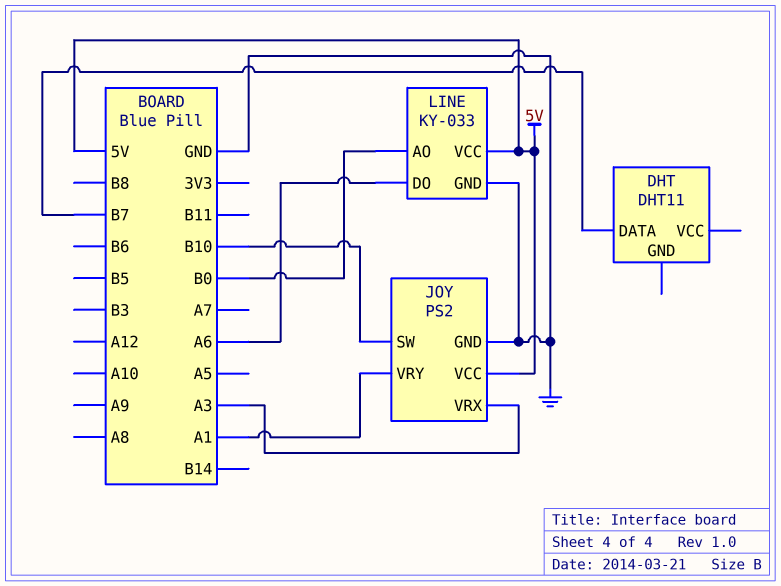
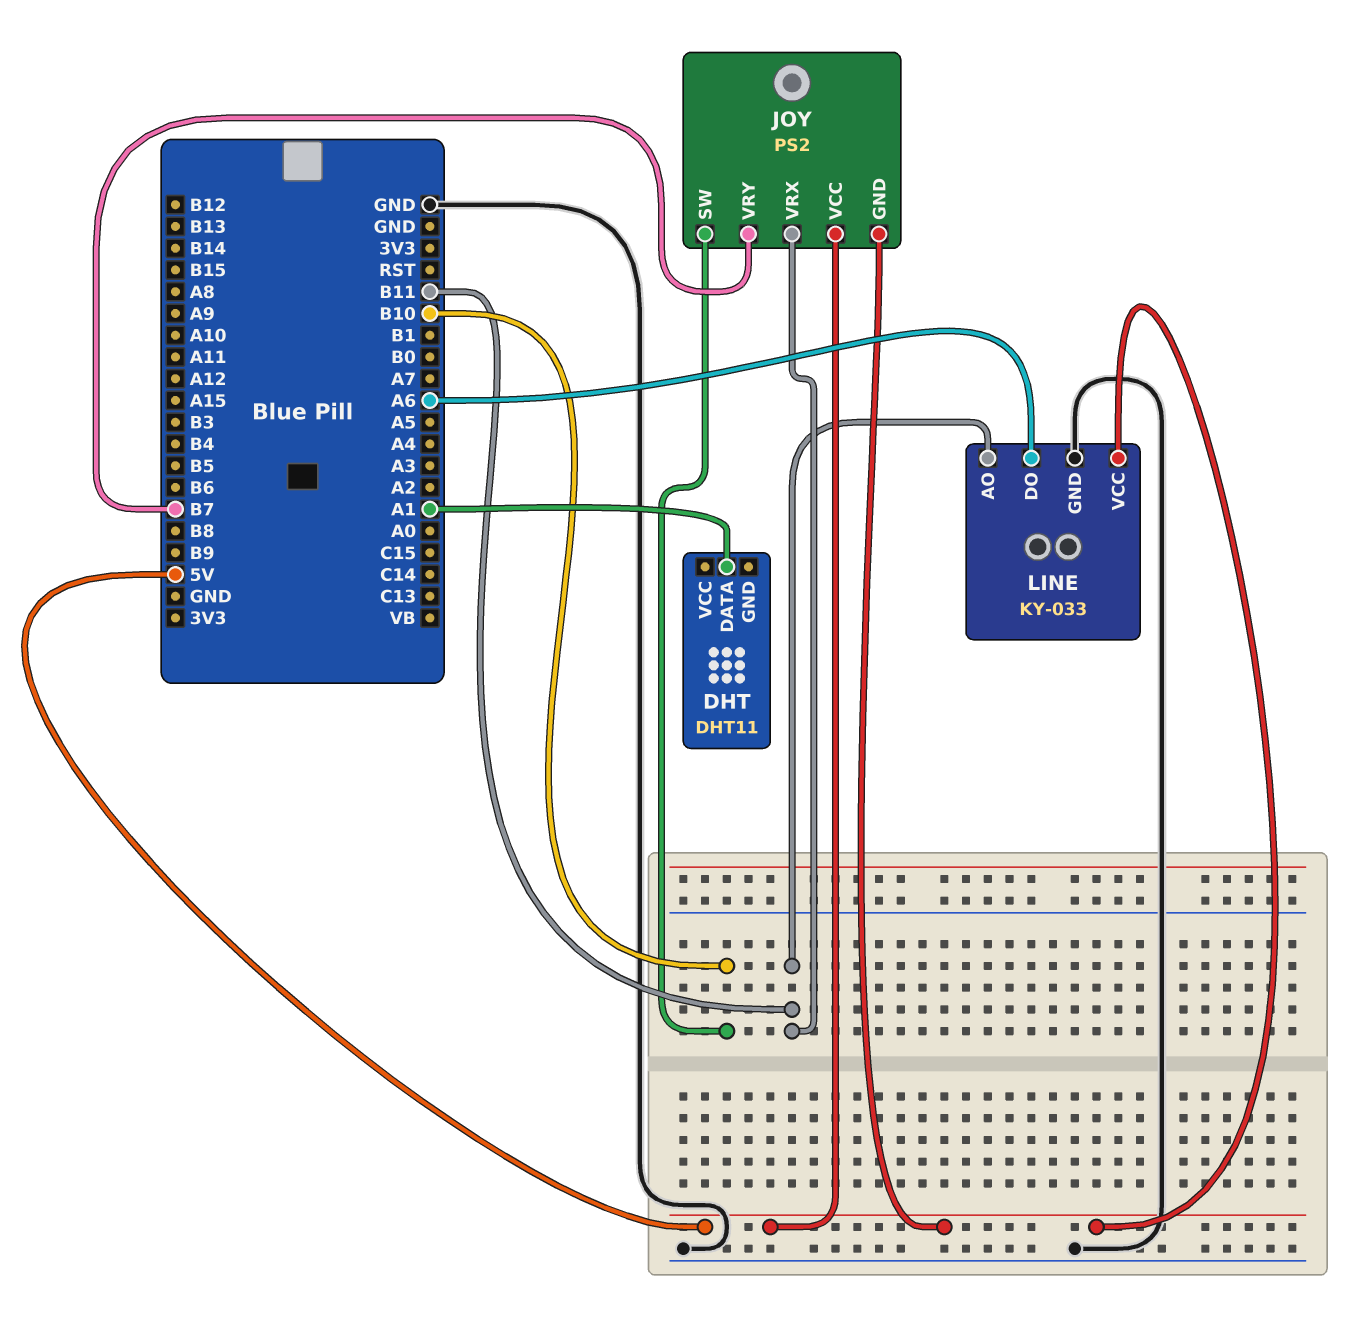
DHT pin DATA: B7 -> A1
JOY pin GND: GND -> 5V
JOY pin VRX: A3 -> B11
JOY pin VRY: A1 -> B7
LINE pin AO: B0 -> B11

